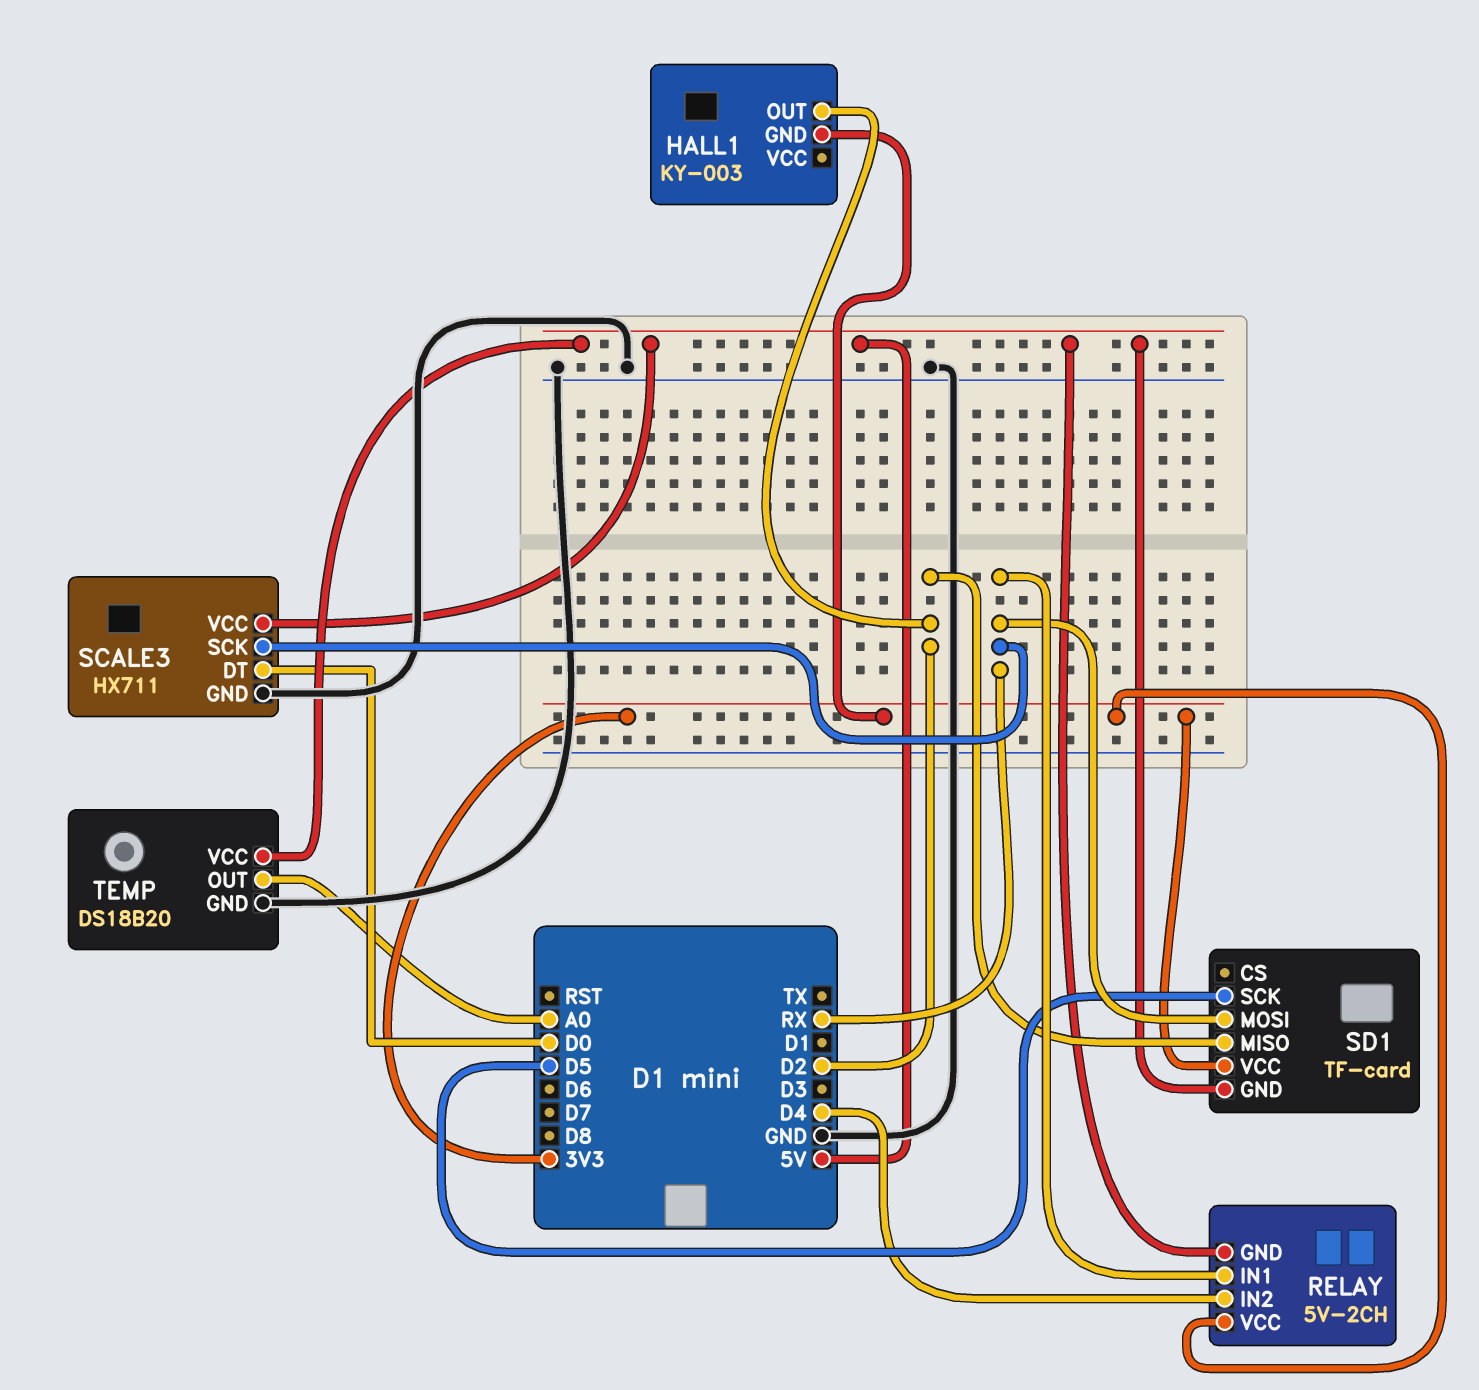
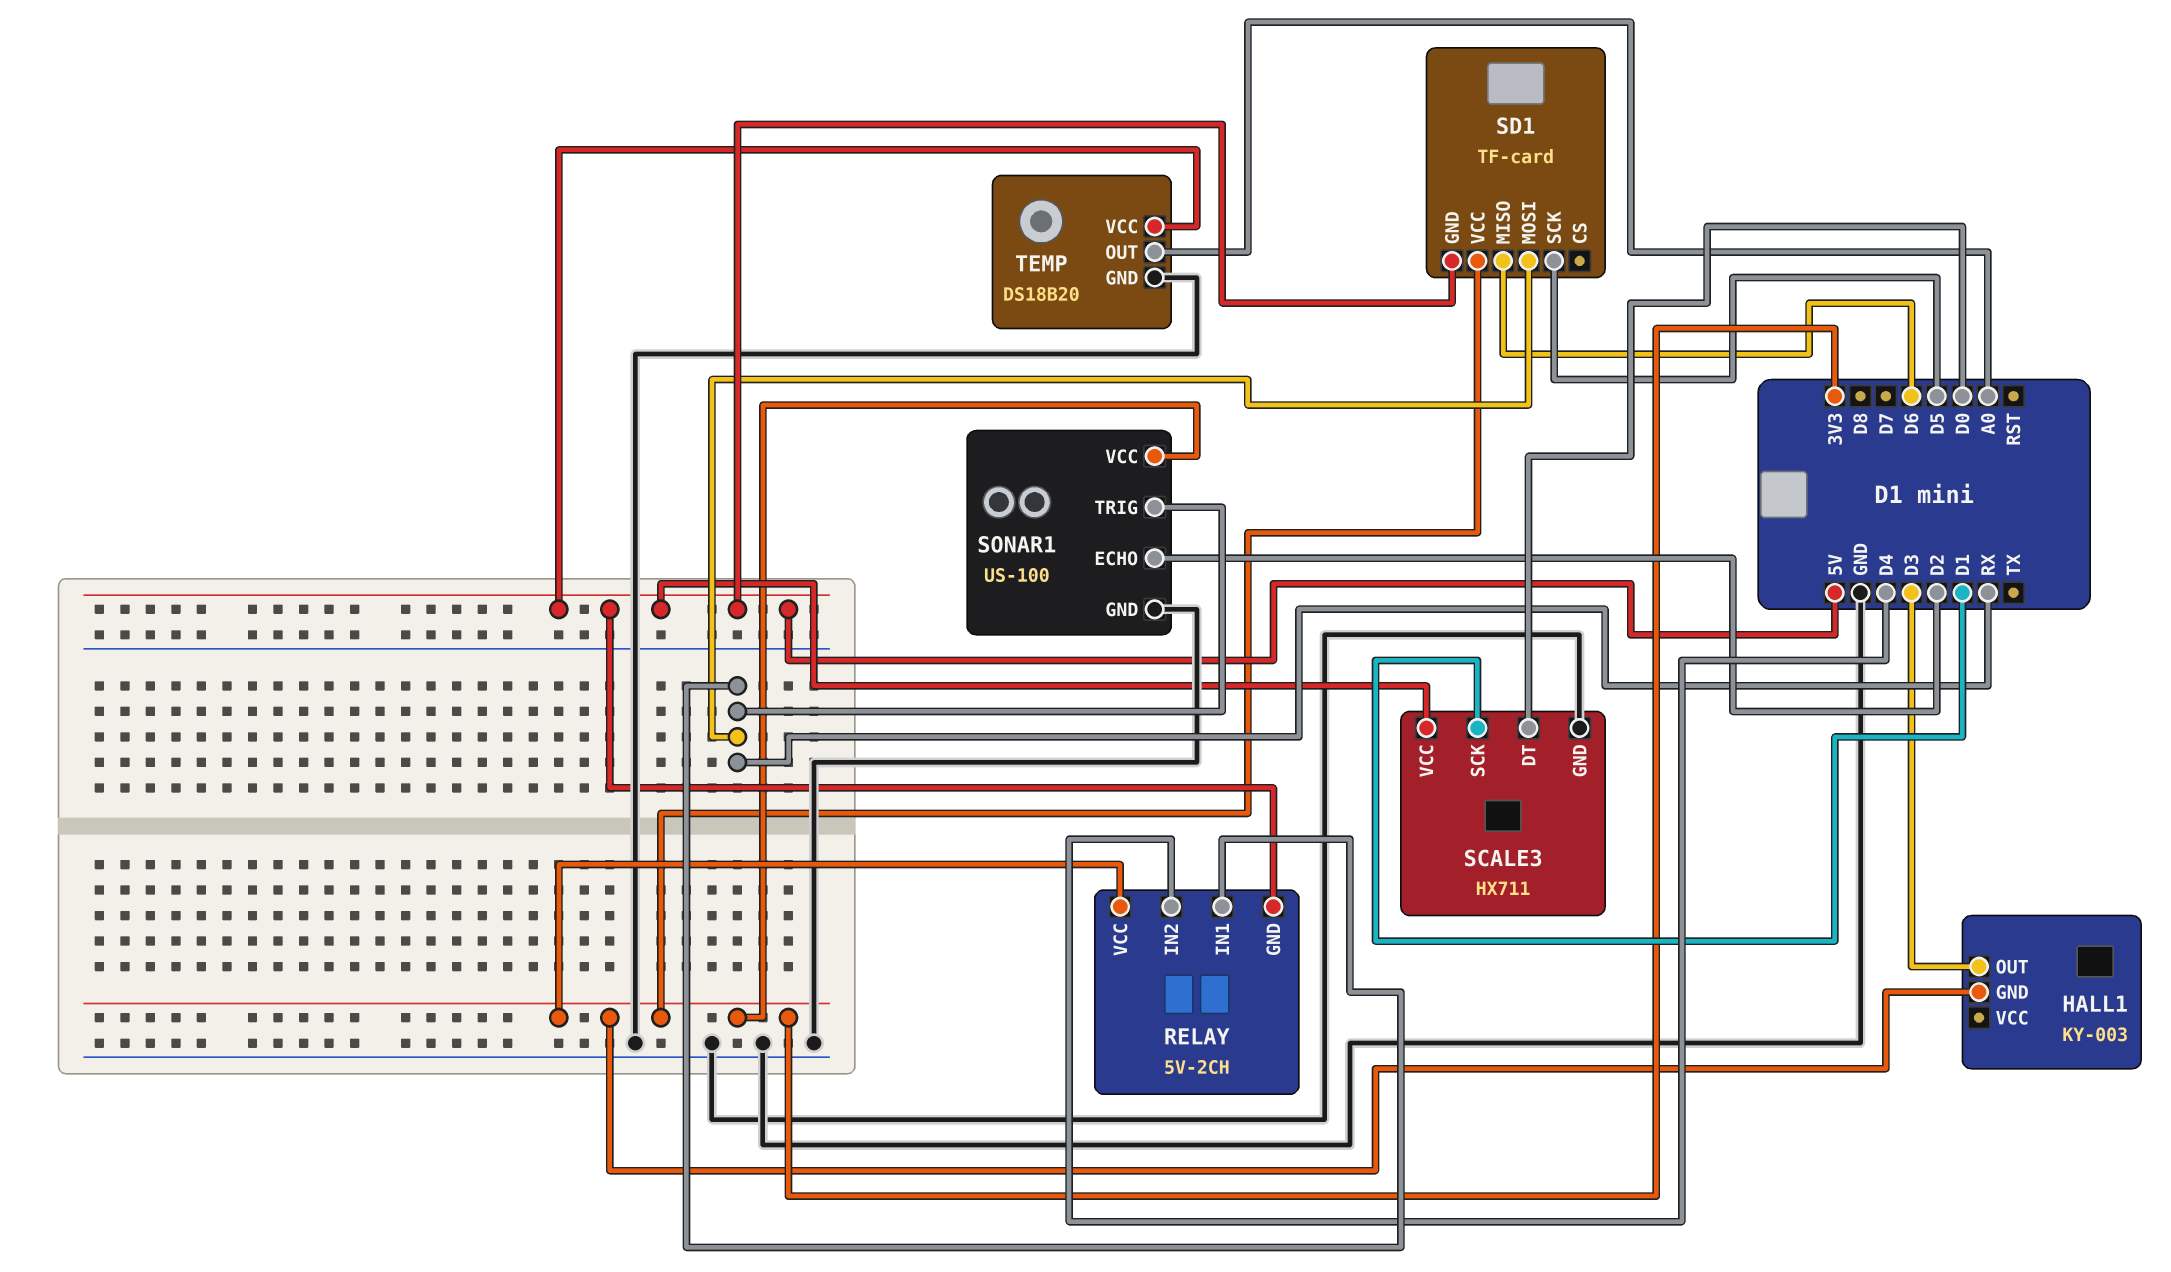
HALL1 pin OUT: D2 -> D3
SCALE3 pin SCK: RX -> D1
SD1 pin MISO: D2 -> D6
SONAR1: none -> US-100
SONAR1 pin ECHO: none -> D2
SONAR1 pin GND: none -> GND
SONAR1 pin TRIG: none -> RX
SONAR1 pin VCC: none -> 3V3

